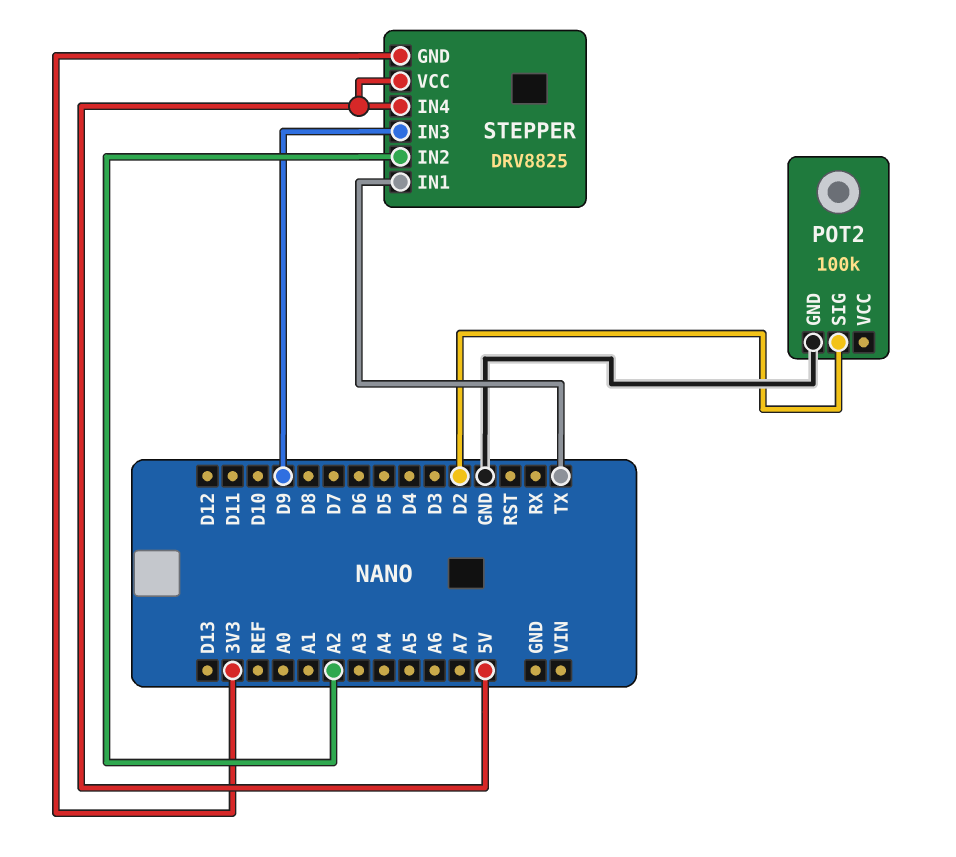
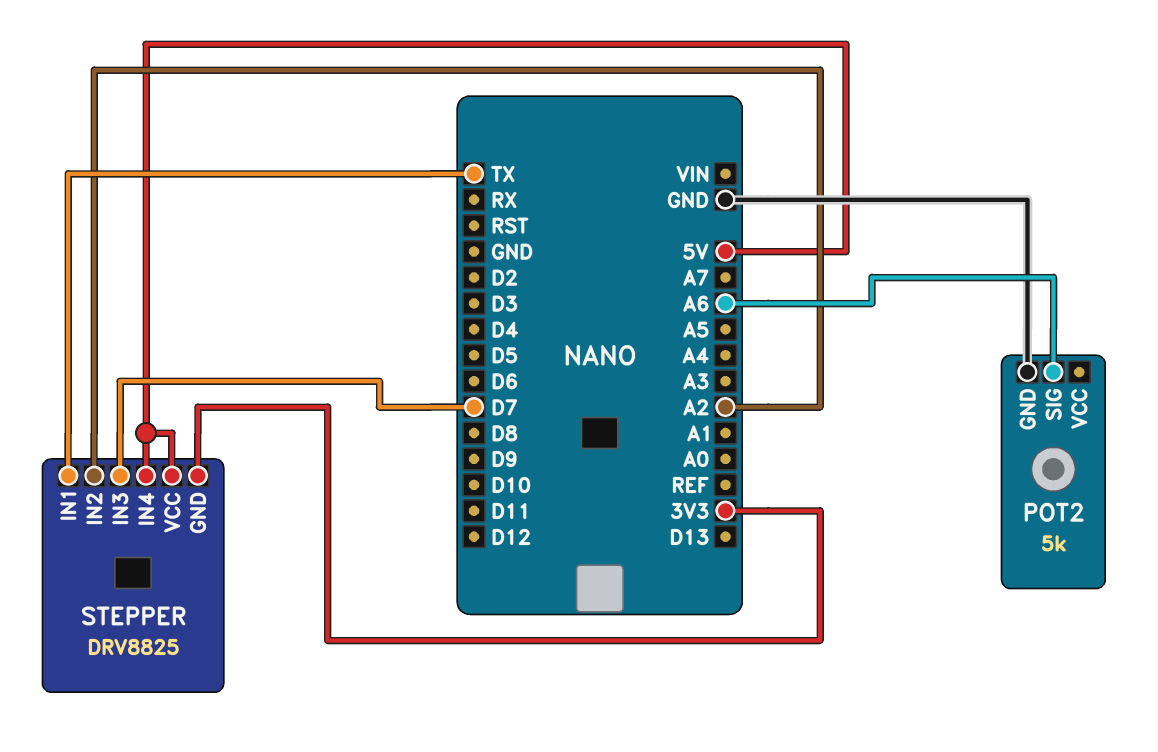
POT2: 100k -> 5k
POT2 pin SIG: D2 -> A6
STEPPER pin IN3: D9 -> D7

